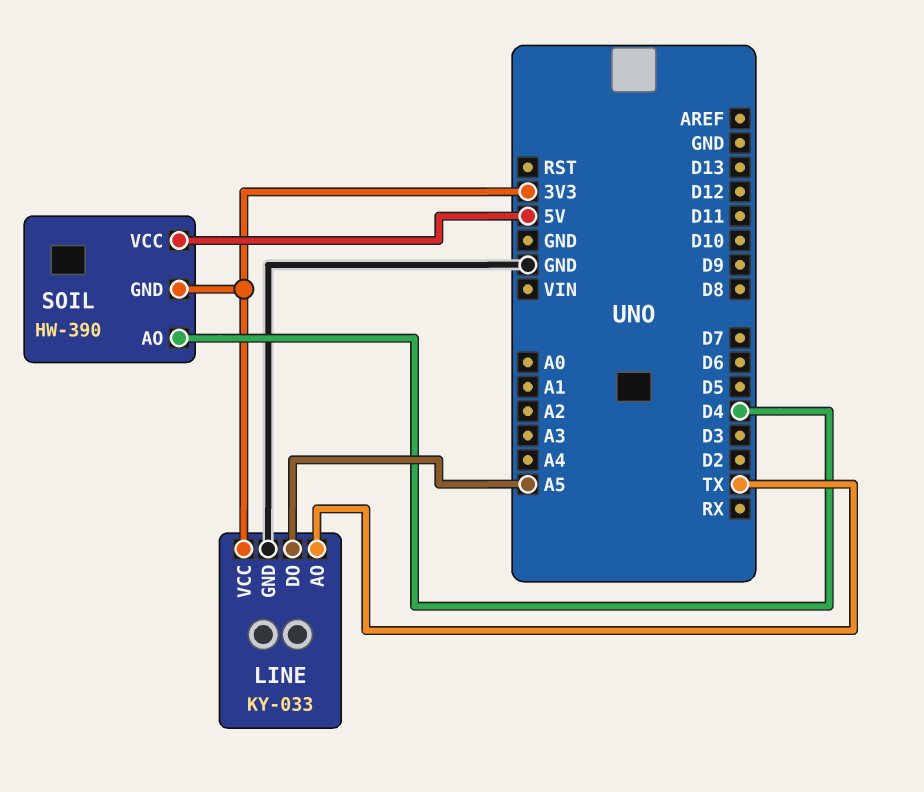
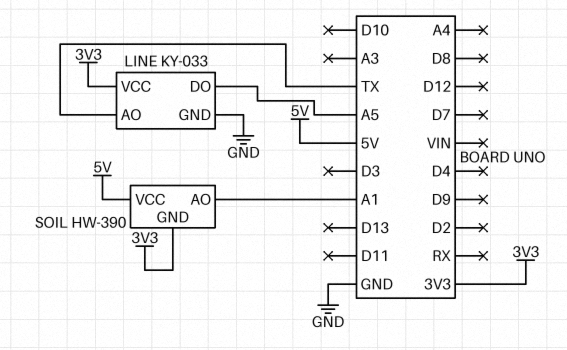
SOIL pin AO: D4 -> A1

